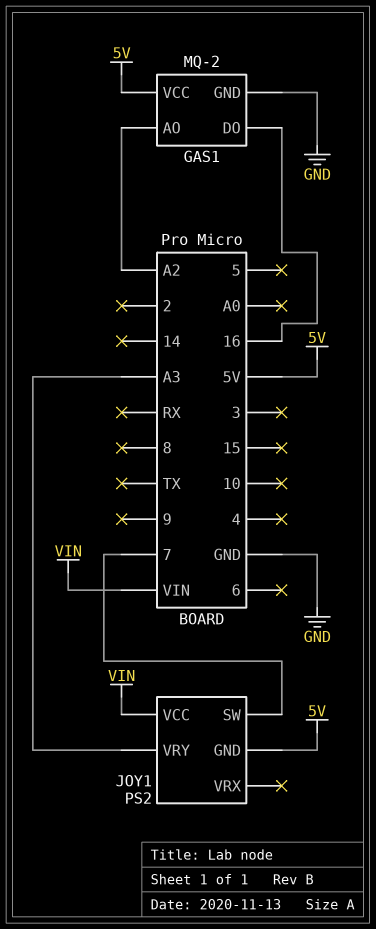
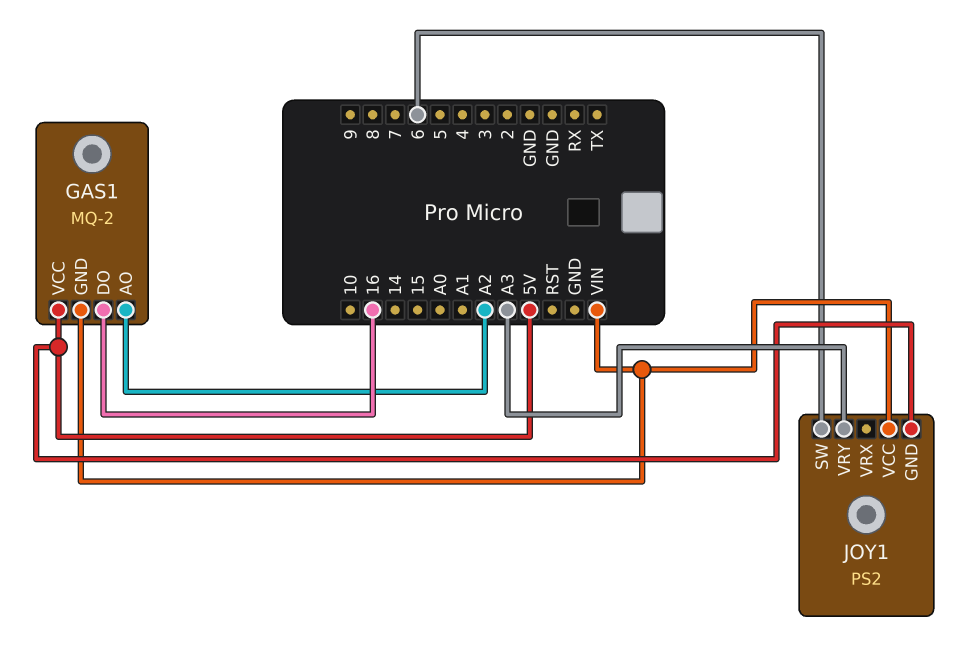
GAS1 pin GND: GND -> VIN
JOY1 pin SW: 7 -> 6

